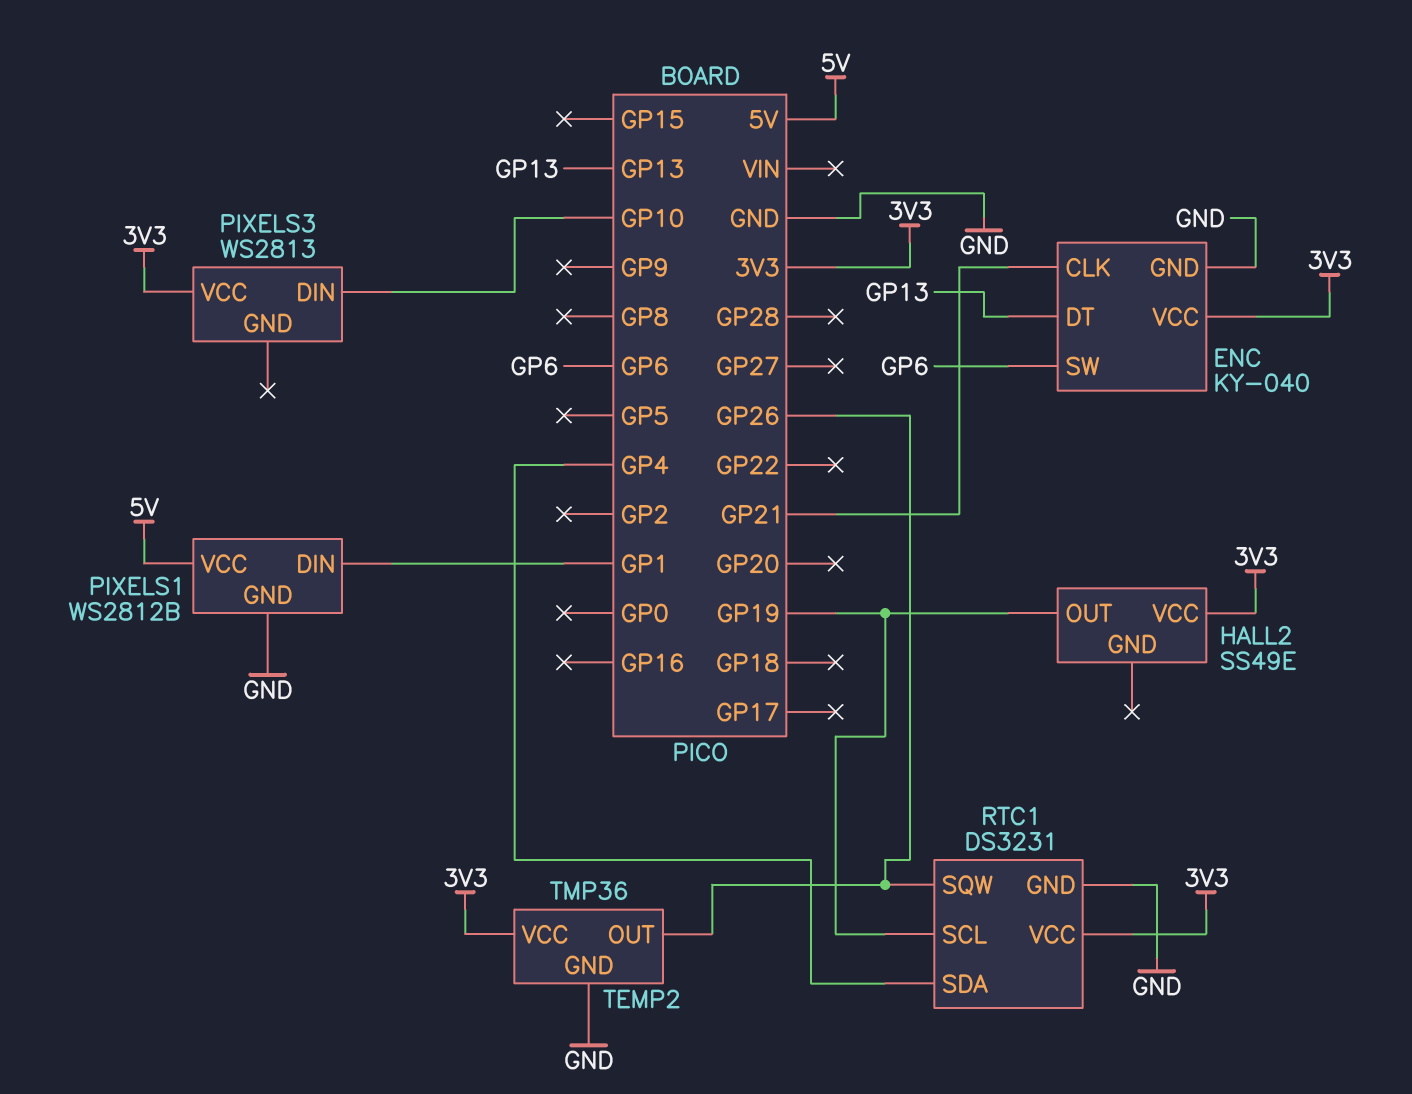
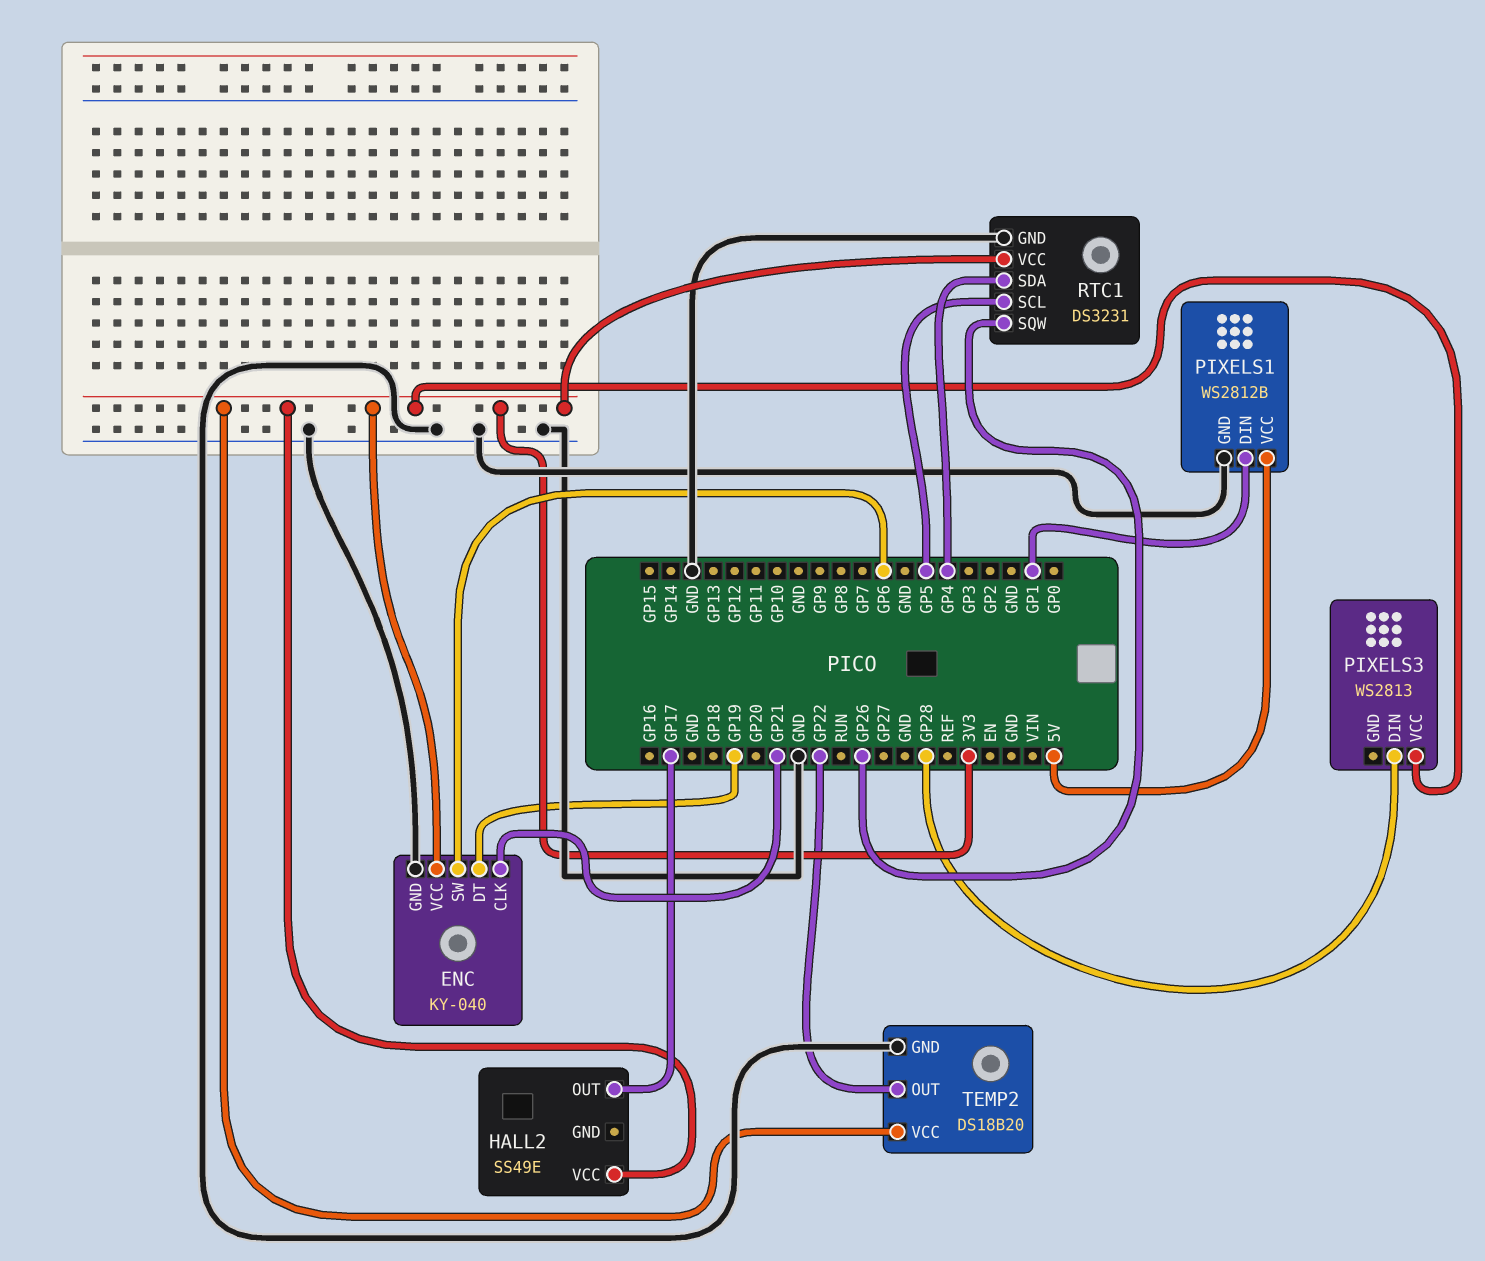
ENC pin DT: GP13 -> GP19
HALL2 pin OUT: GP19 -> GP17
PIXELS3 pin DIN: GP10 -> GP28
RTC1 pin SCL: GP19 -> GP5
TEMP2: TMP36 -> DS18B20
TEMP2 pin OUT: GP26 -> GP22

